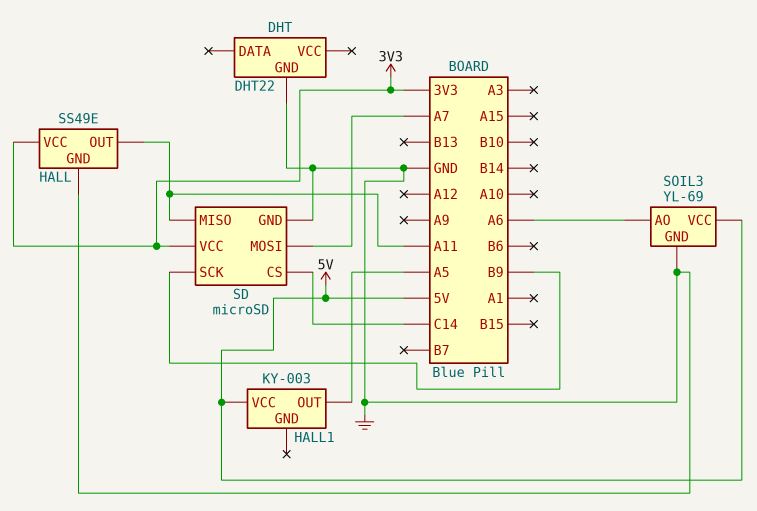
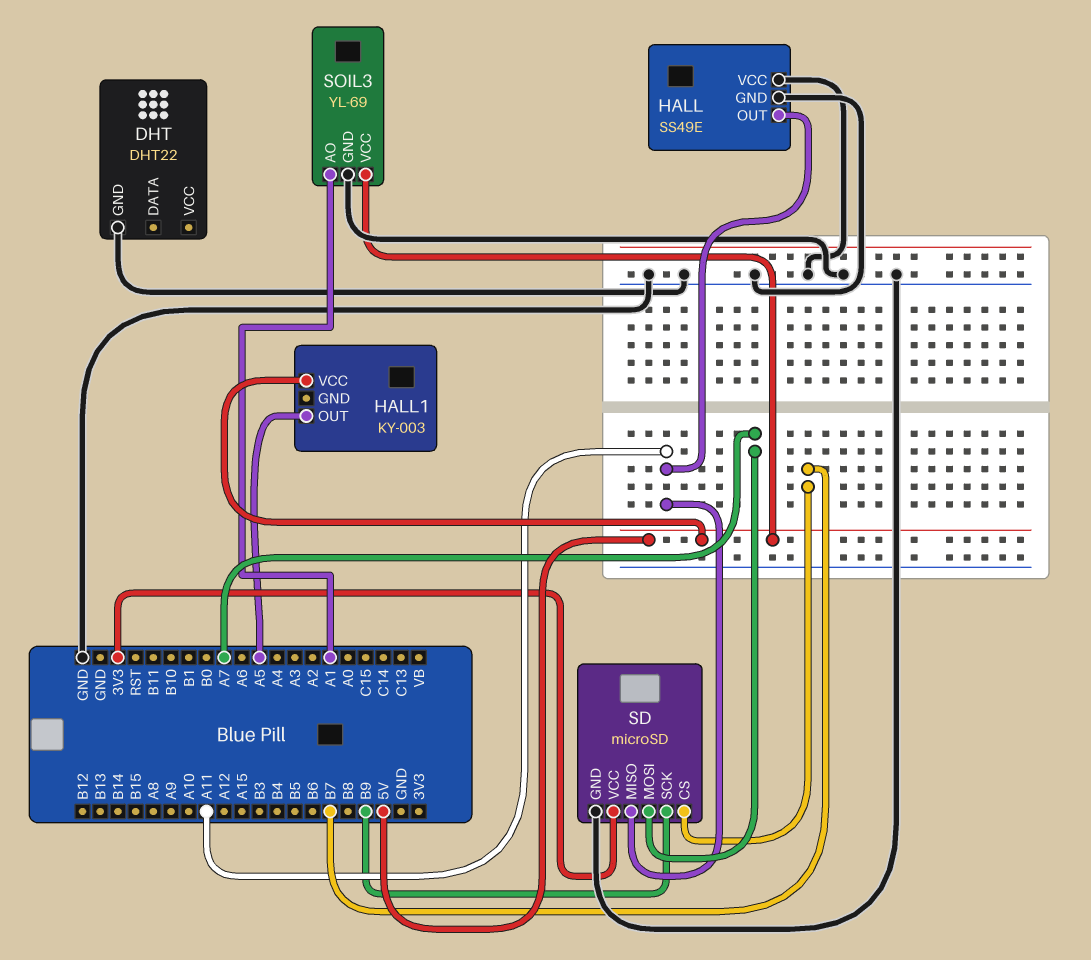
HALL pin VCC: 3V3 -> GND
SD pin CS: C14 -> B7
SOIL3 pin AO: A6 -> A1

